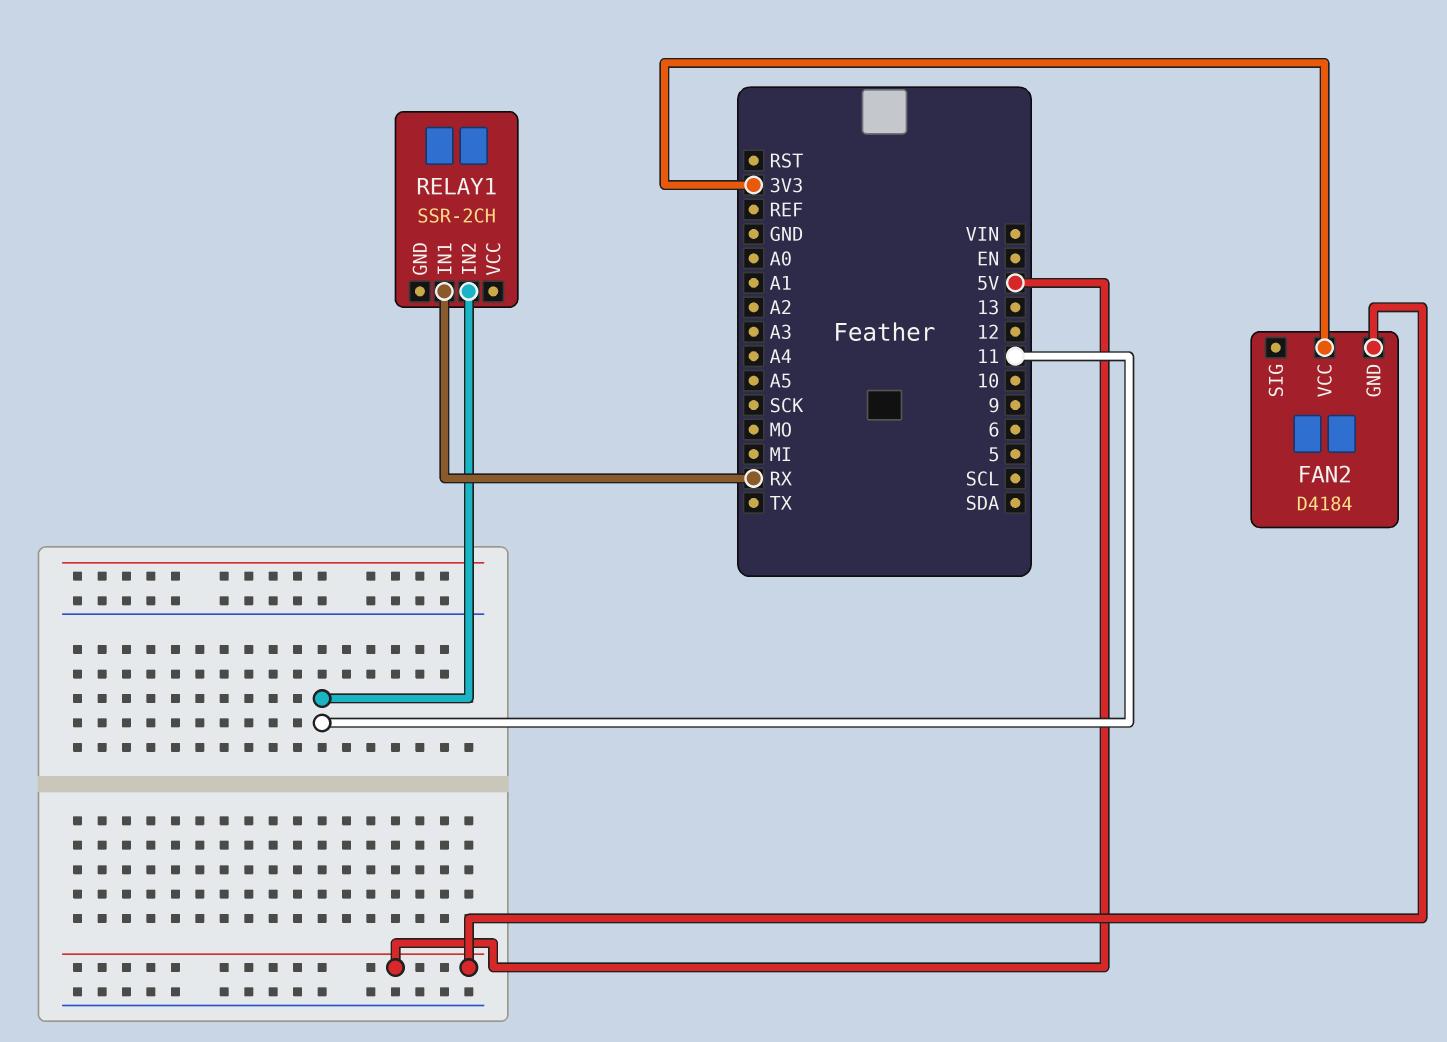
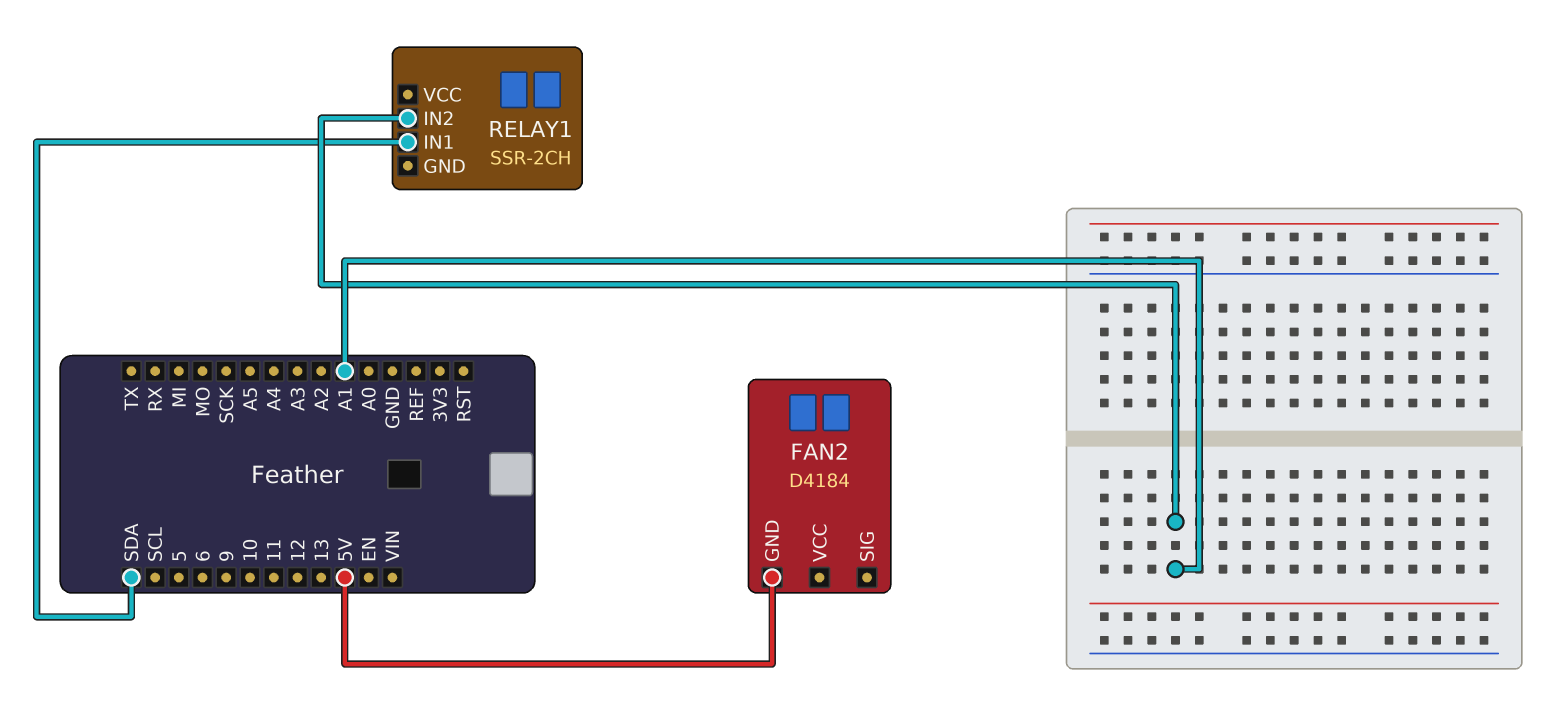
FAN2 pin VCC: 3V3 -> none
RELAY1 pin IN1: RX -> SDA
RELAY1 pin IN2: 11 -> A1

